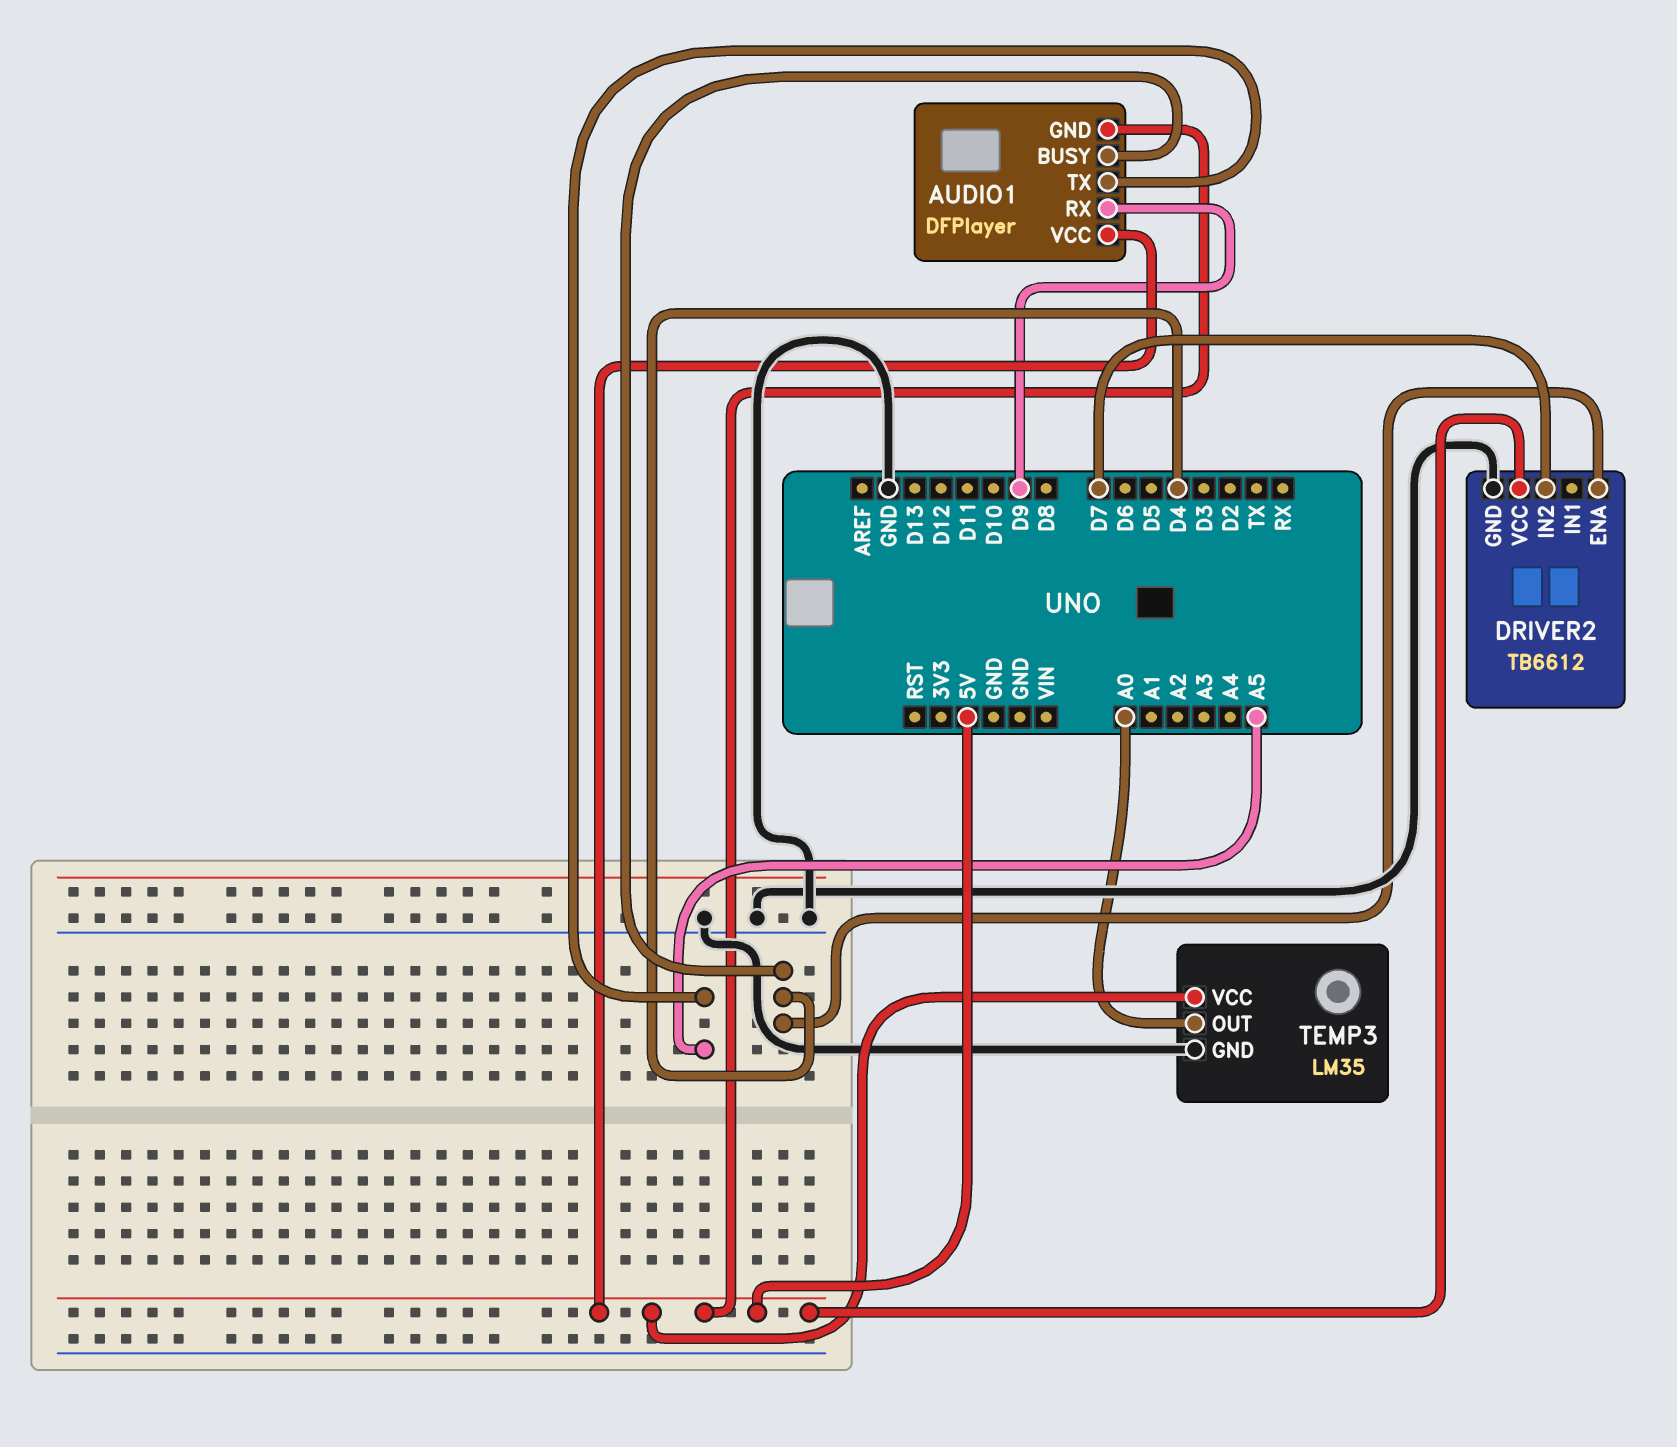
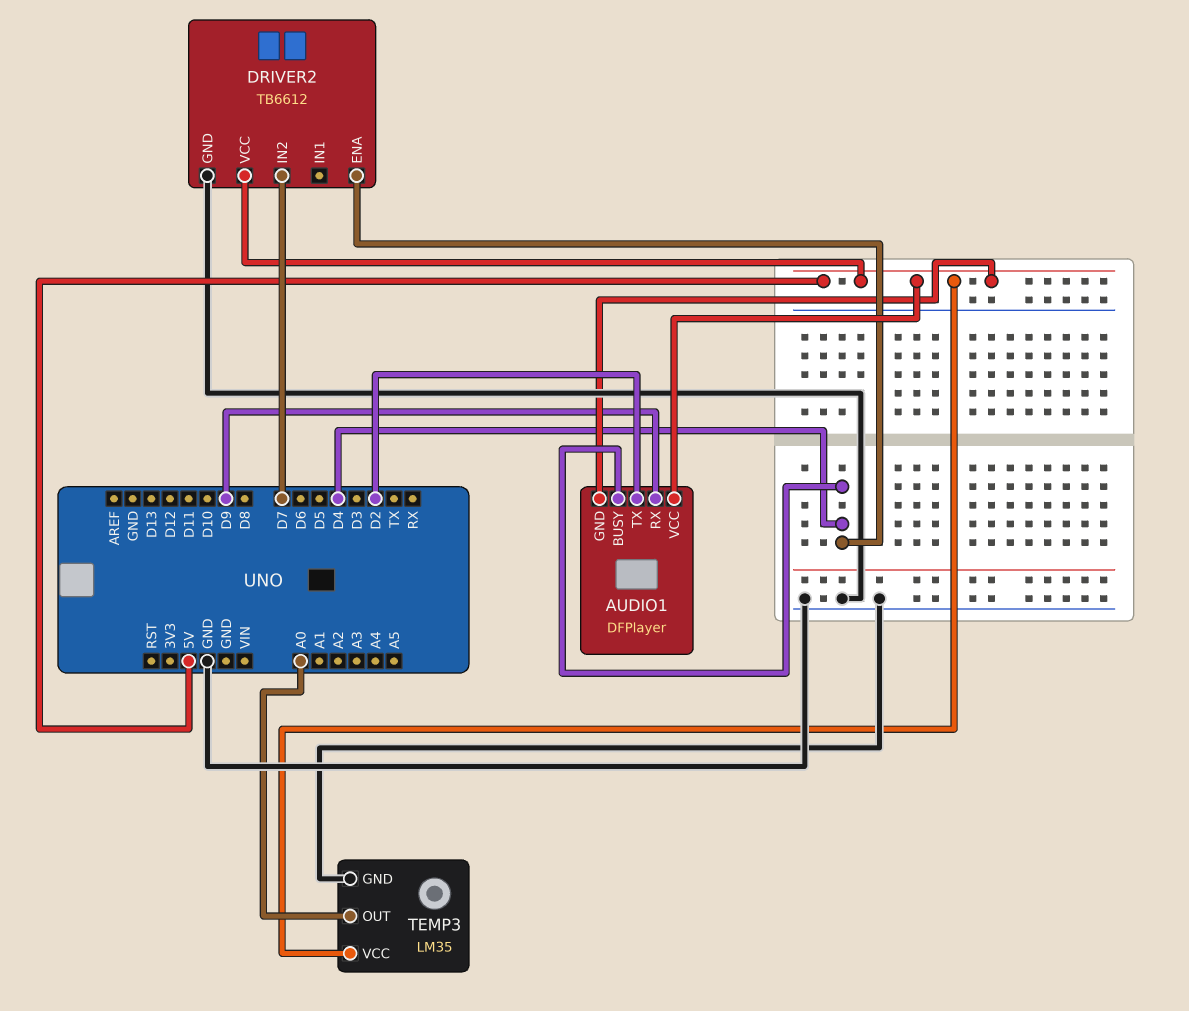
AUDIO1 pin TX: A5 -> D2

